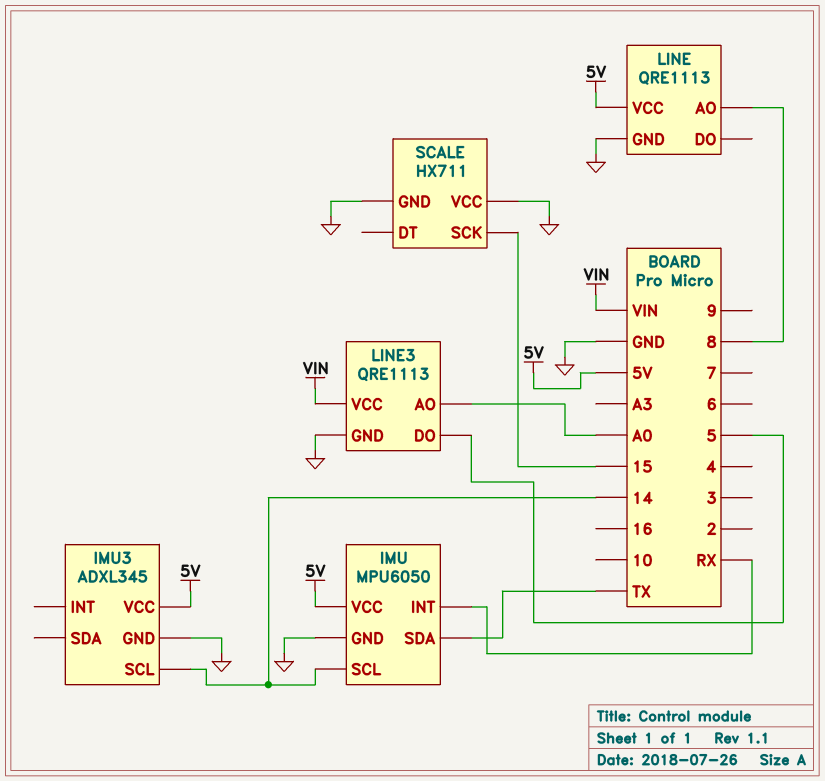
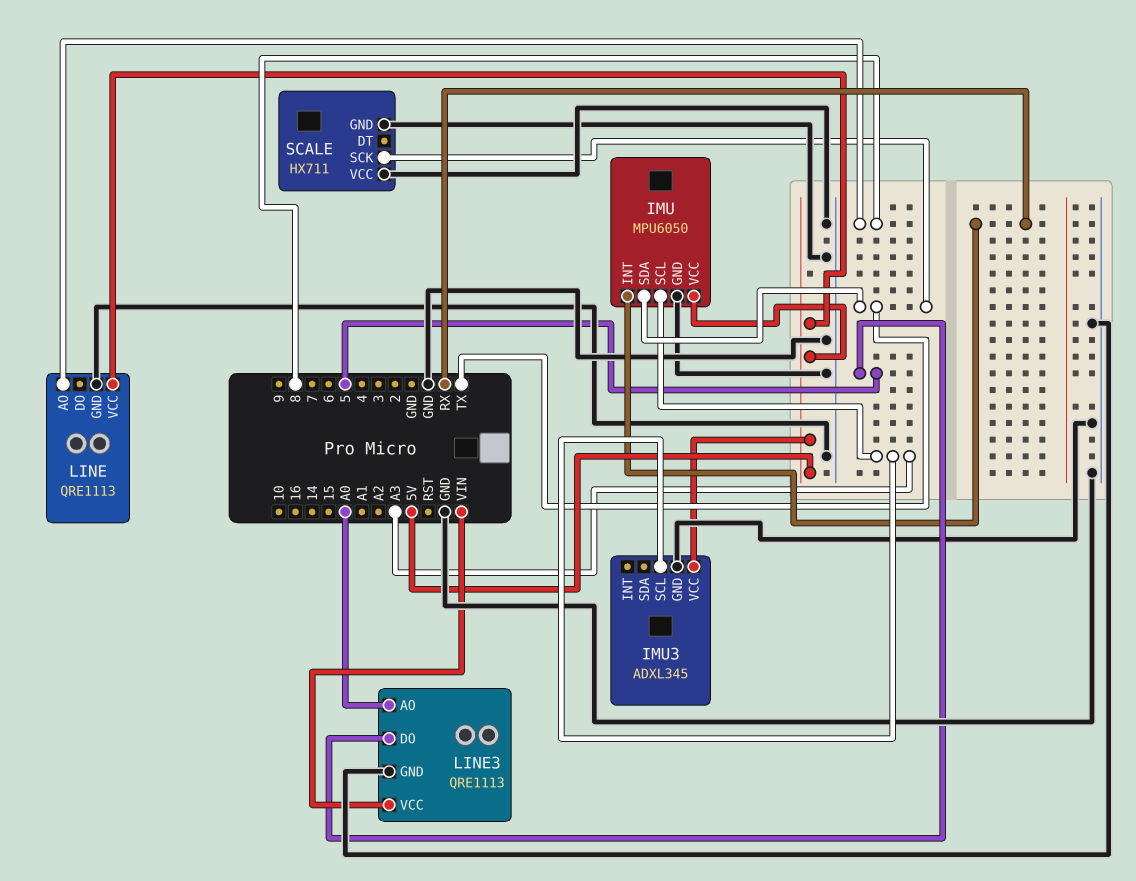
IMU pin SCL: 14 -> A3
IMU3 pin SCL: 14 -> A3
SCALE pin SCK: 15 -> TX

